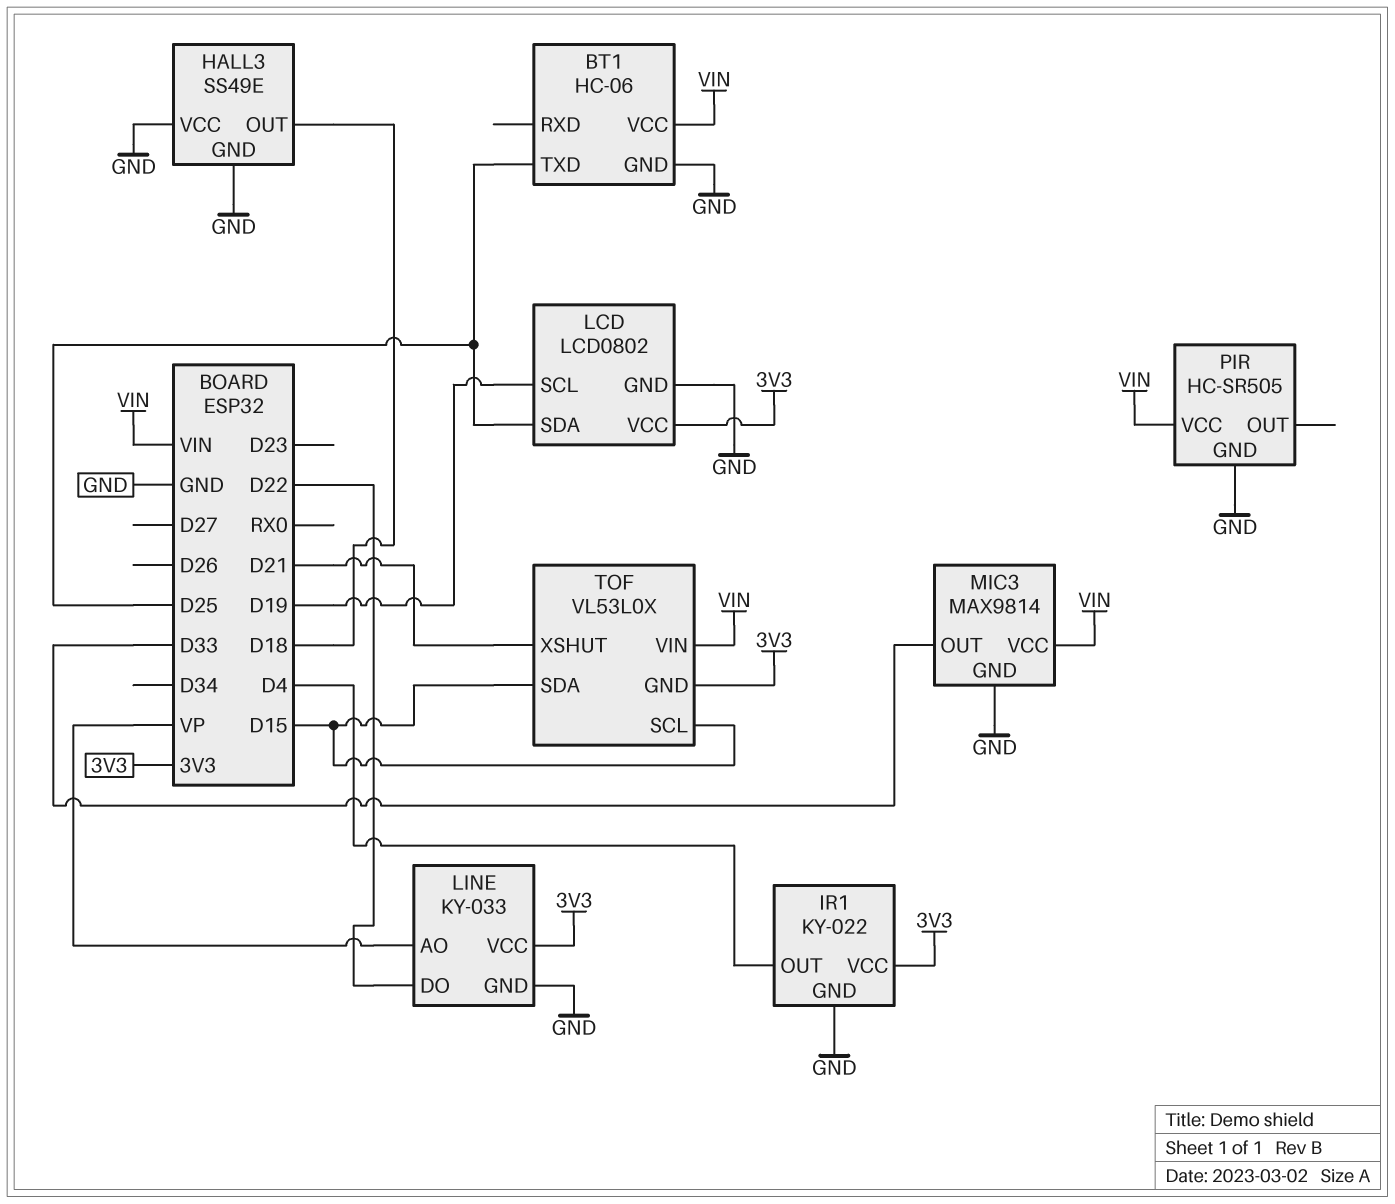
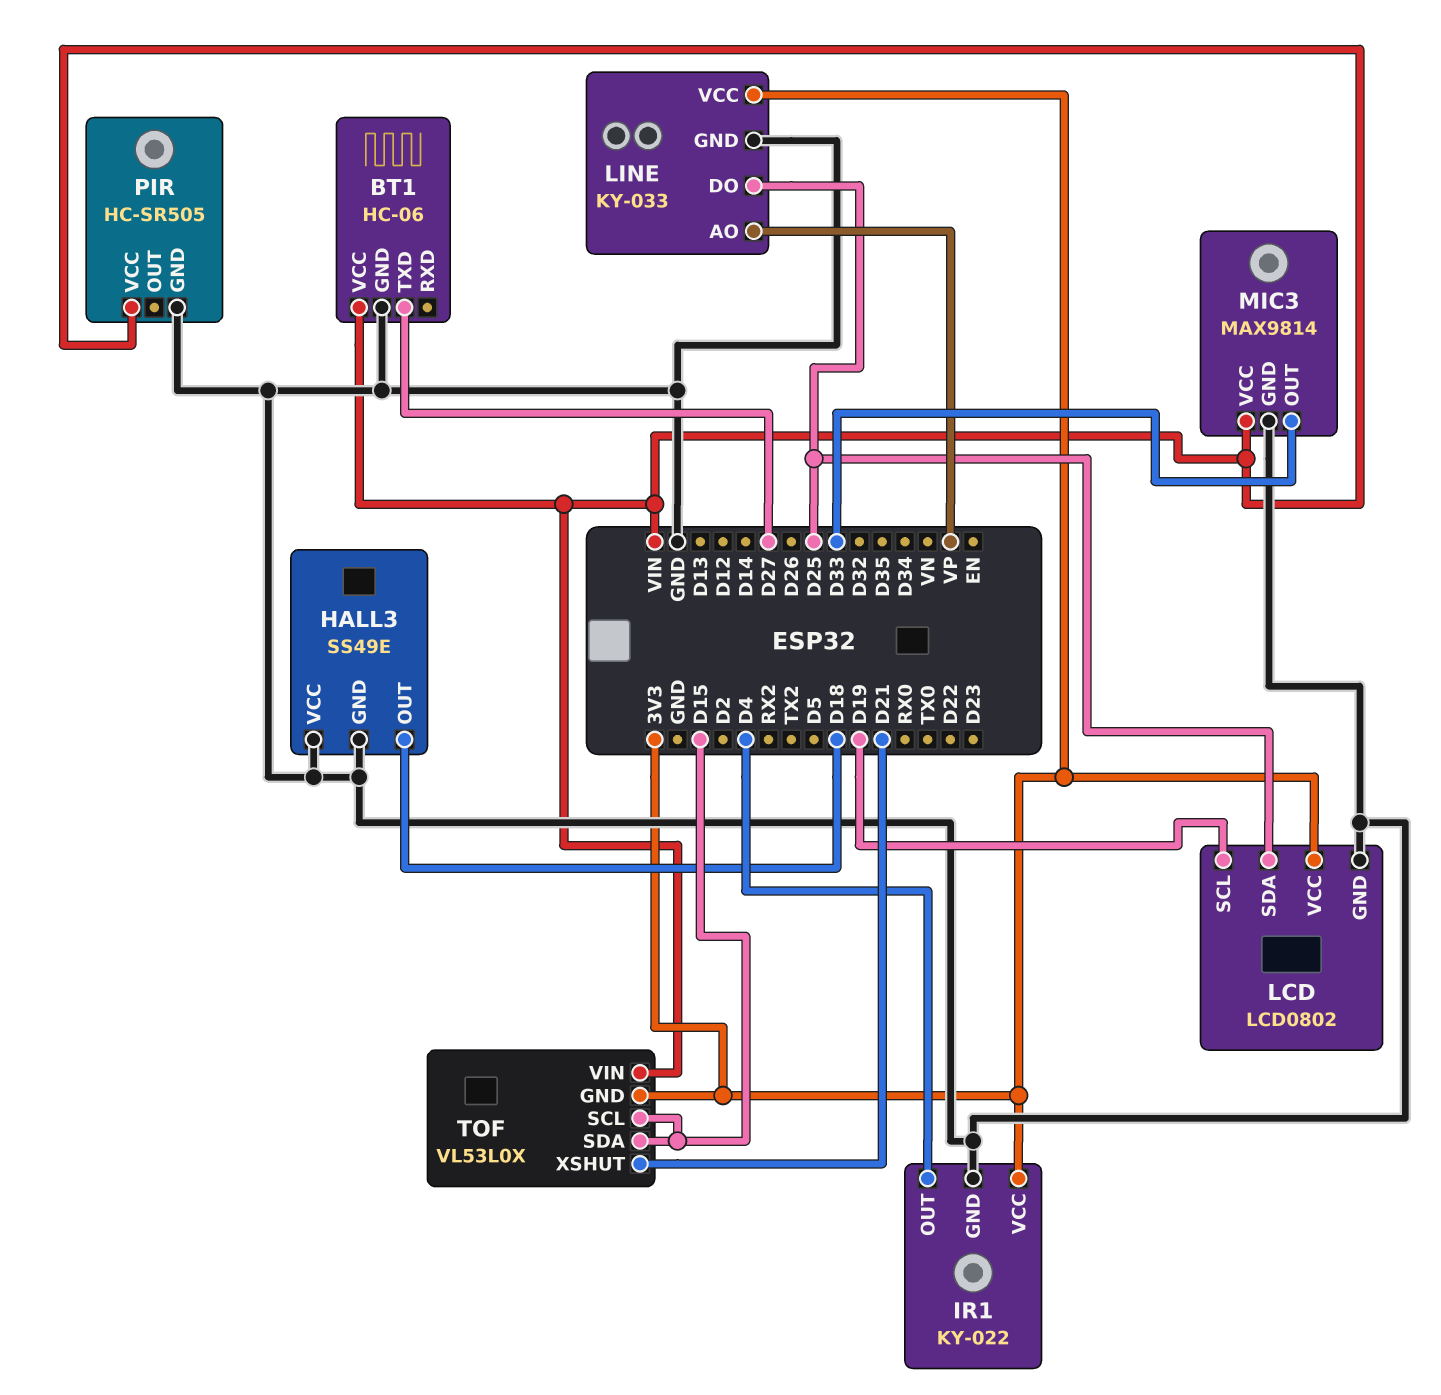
BT1 pin TXD: D25 -> D27
LINE pin DO: D22 -> D25

